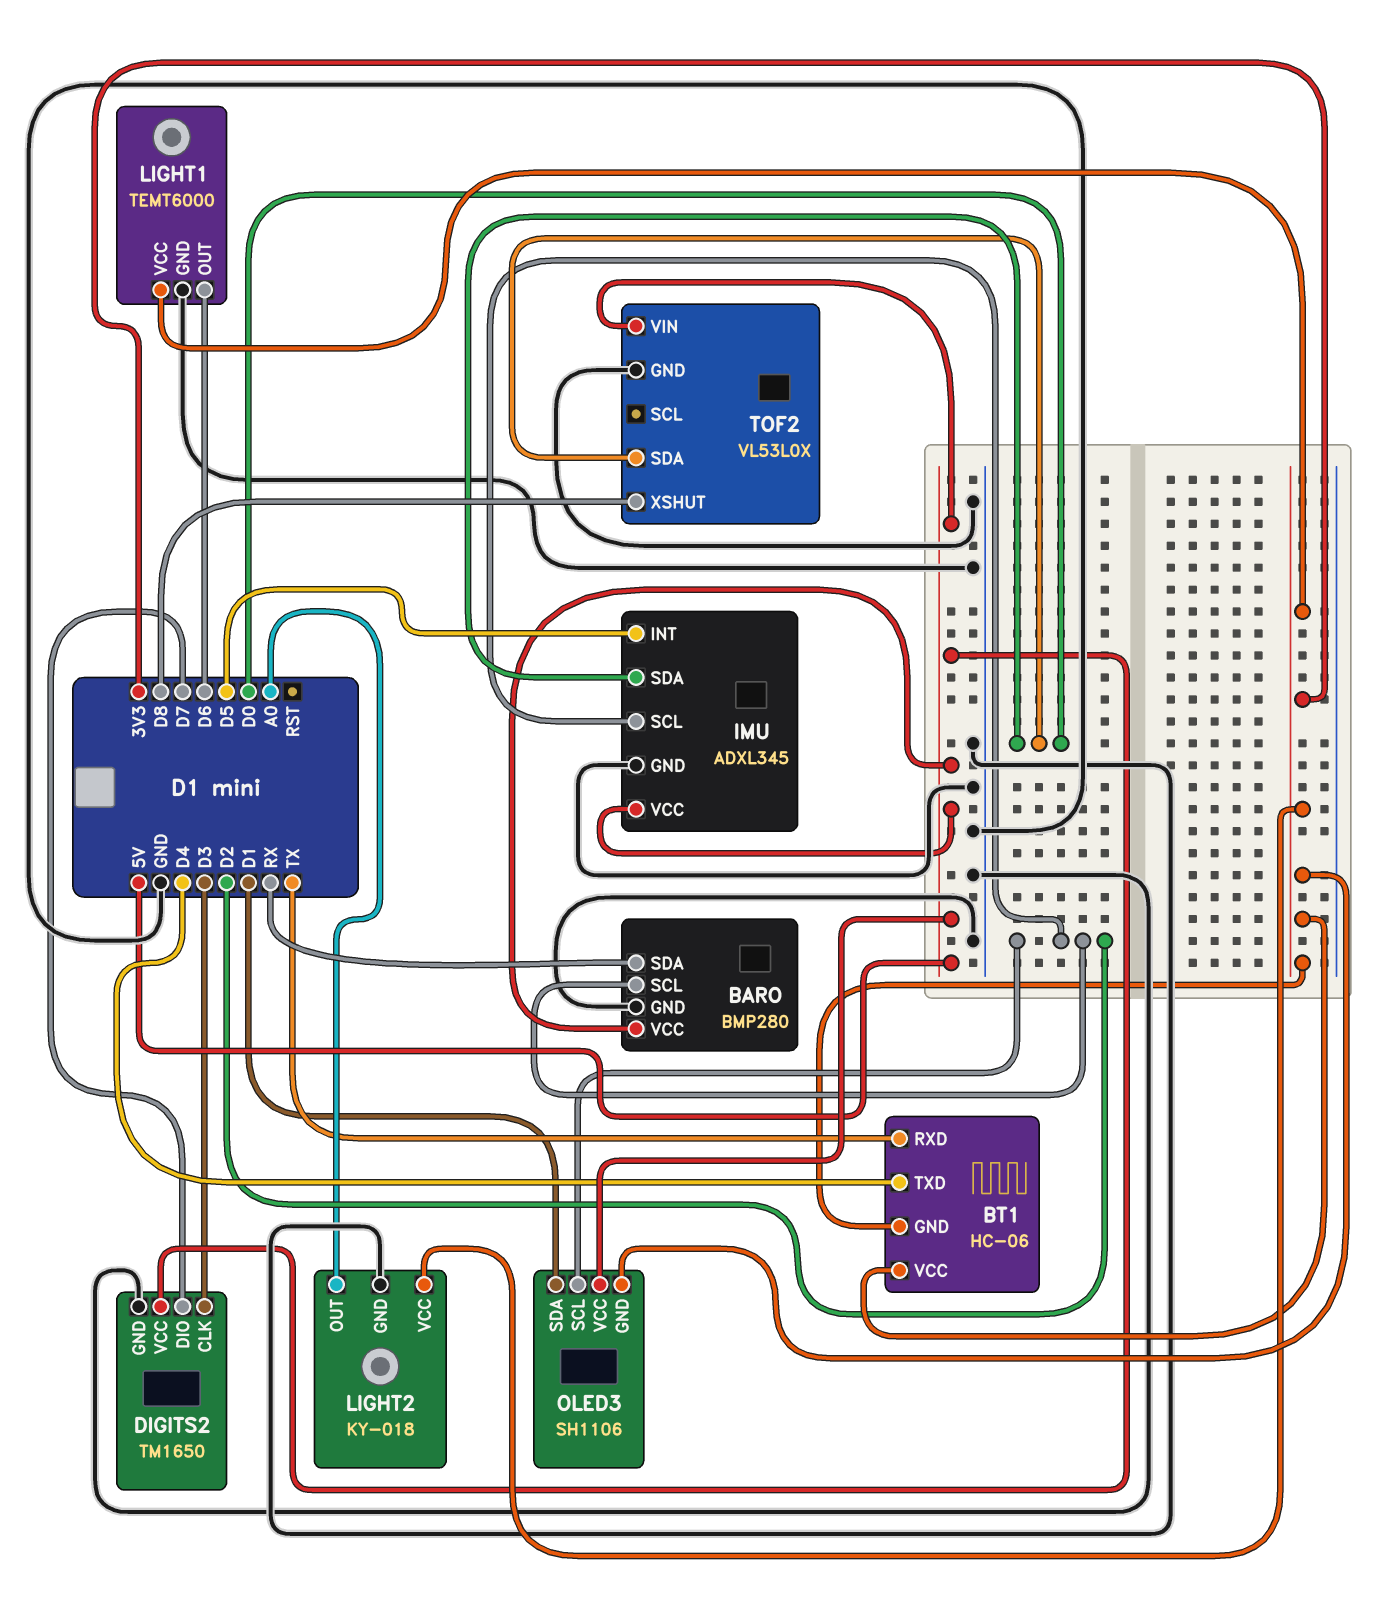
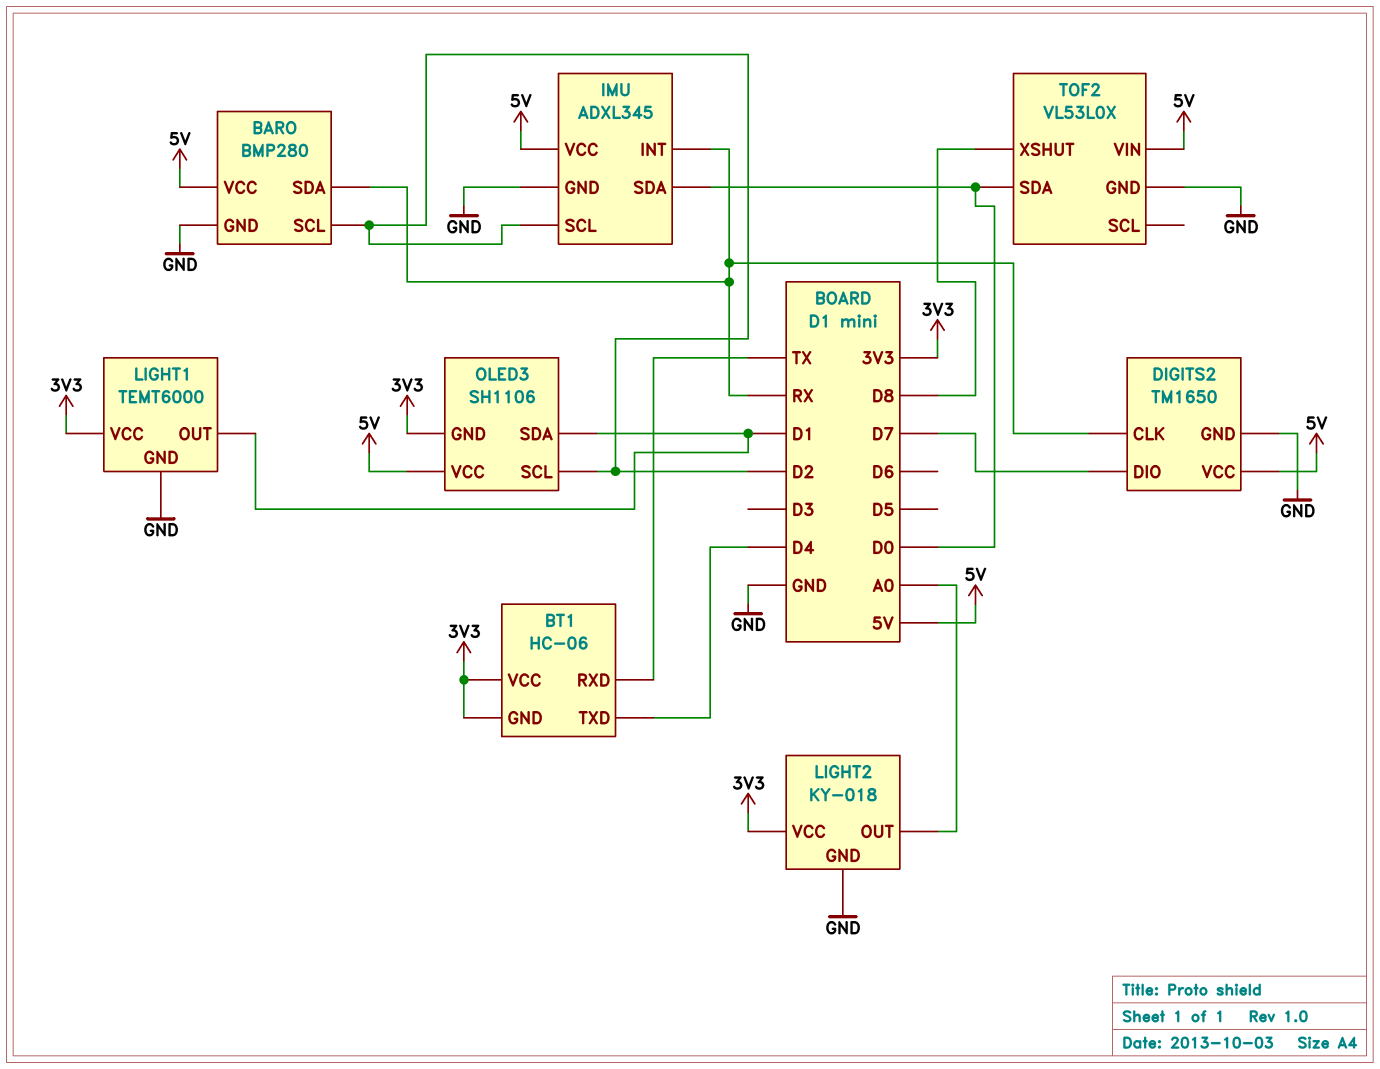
DIGITS2 pin CLK: D3 -> RX
IMU pin INT: D5 -> RX
LIGHT1 pin OUT: D6 -> D1

